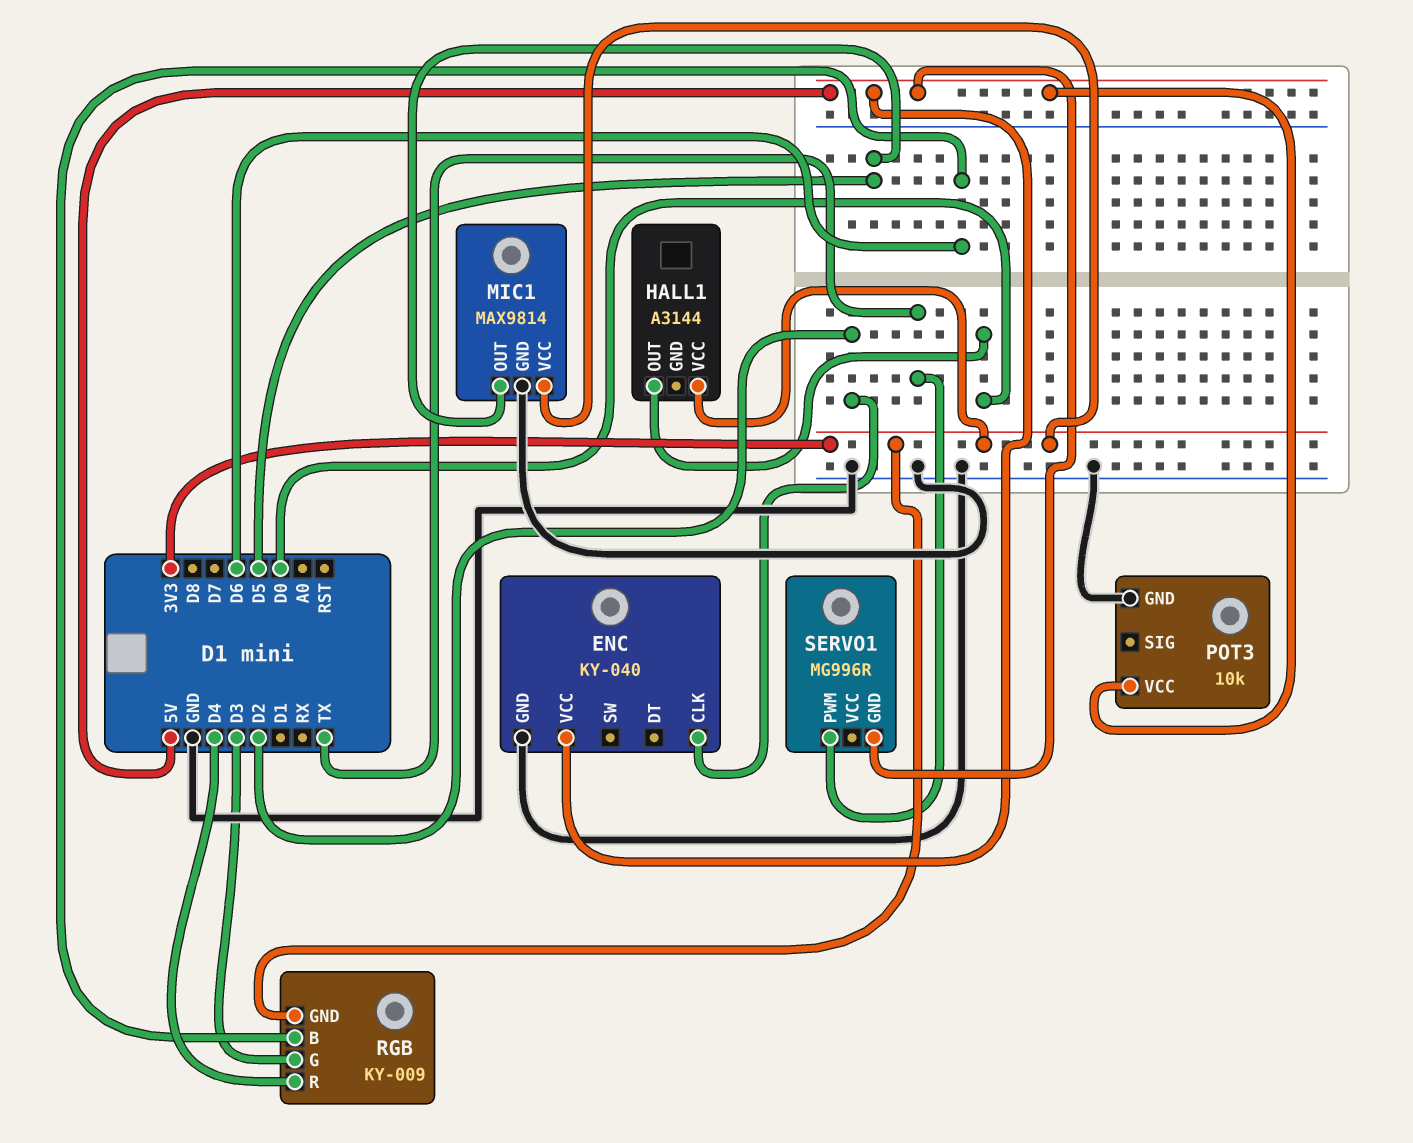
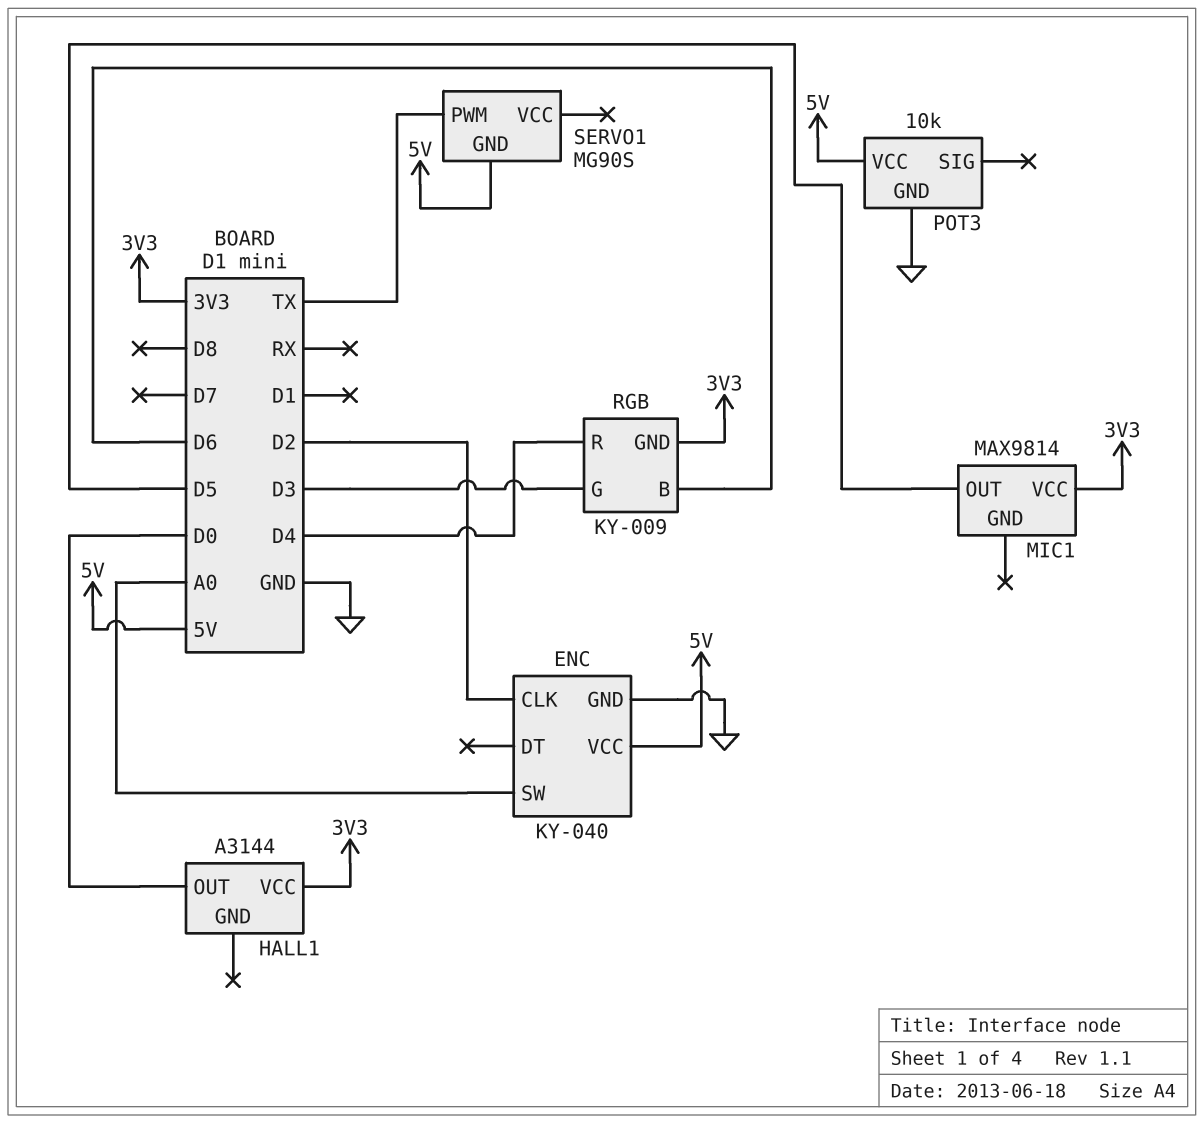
ENC pin SW: none -> A0
MIC1 pin GND: GND -> none
SERVO1: MG996R -> MG90S

